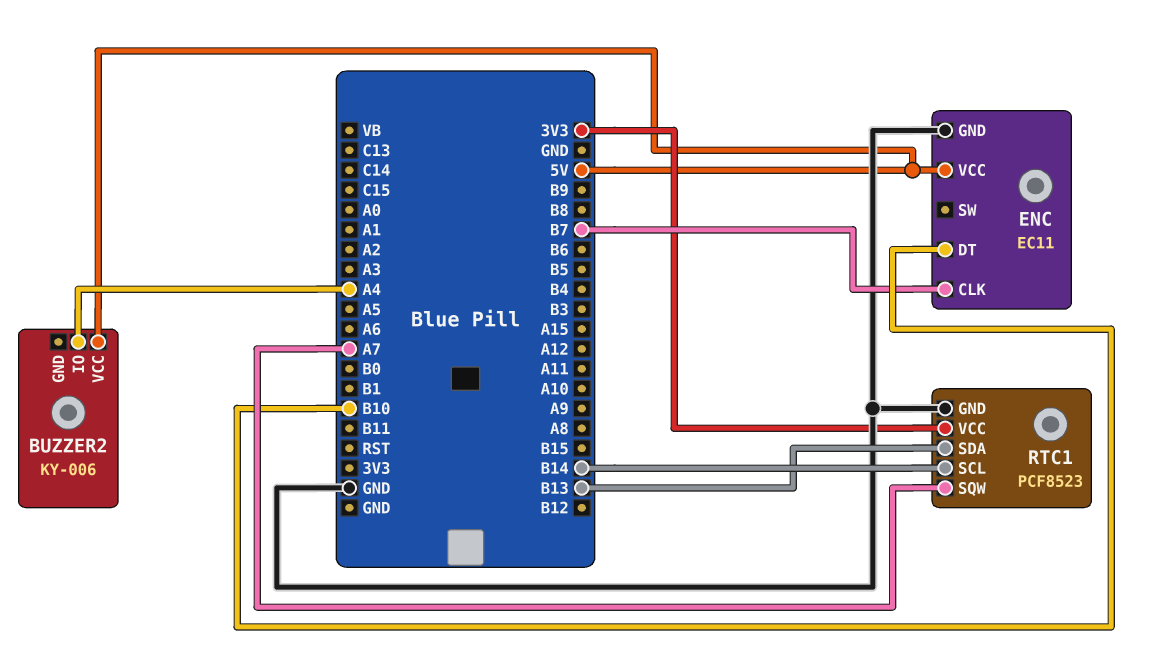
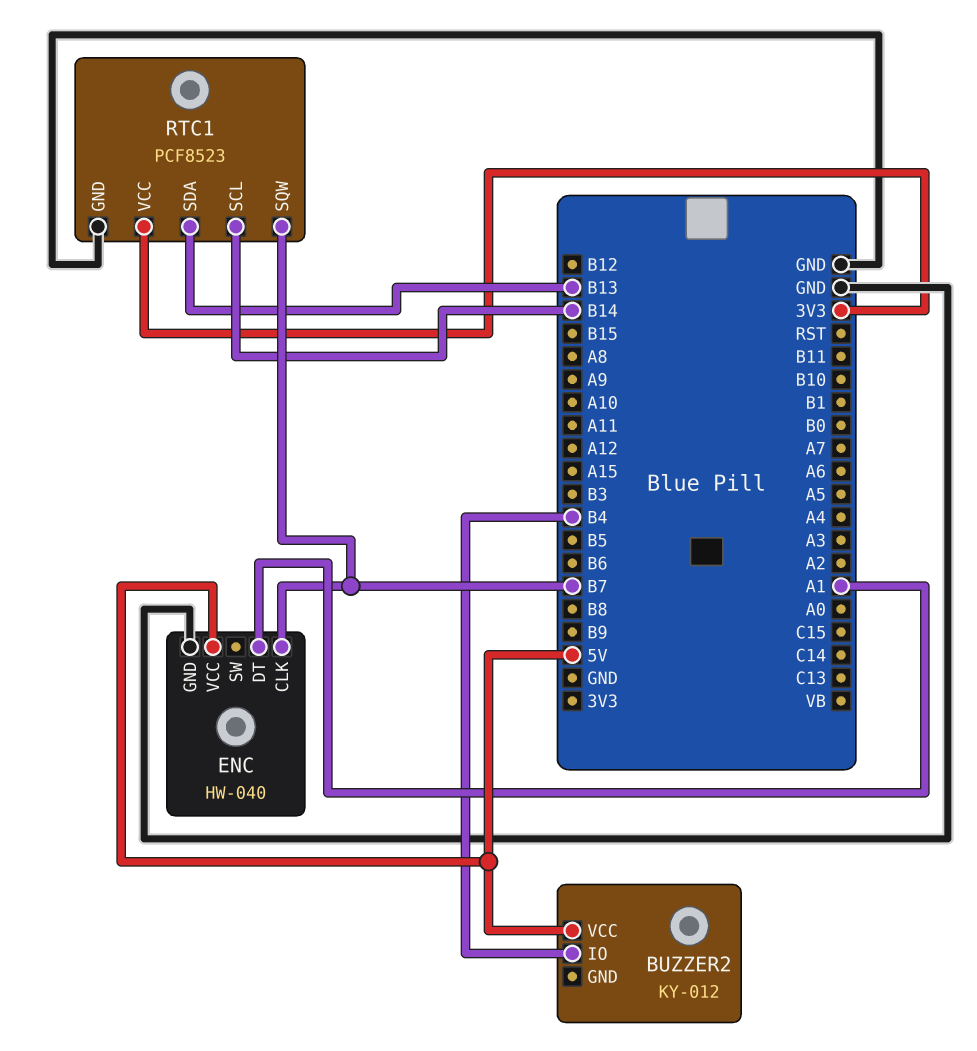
BUZZER2: KY-006 -> KY-012
BUZZER2 pin IO: A4 -> B4
ENC: EC11 -> HW-040
ENC pin DT: B10 -> A1
RTC1 pin SQW: A7 -> B7

